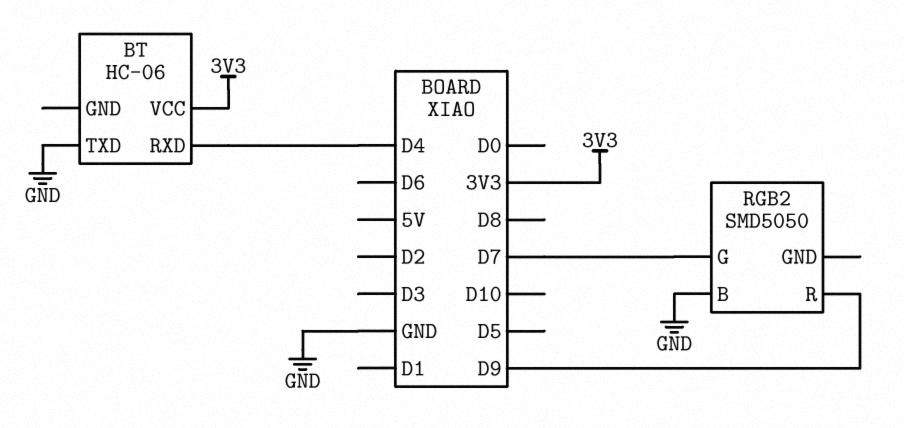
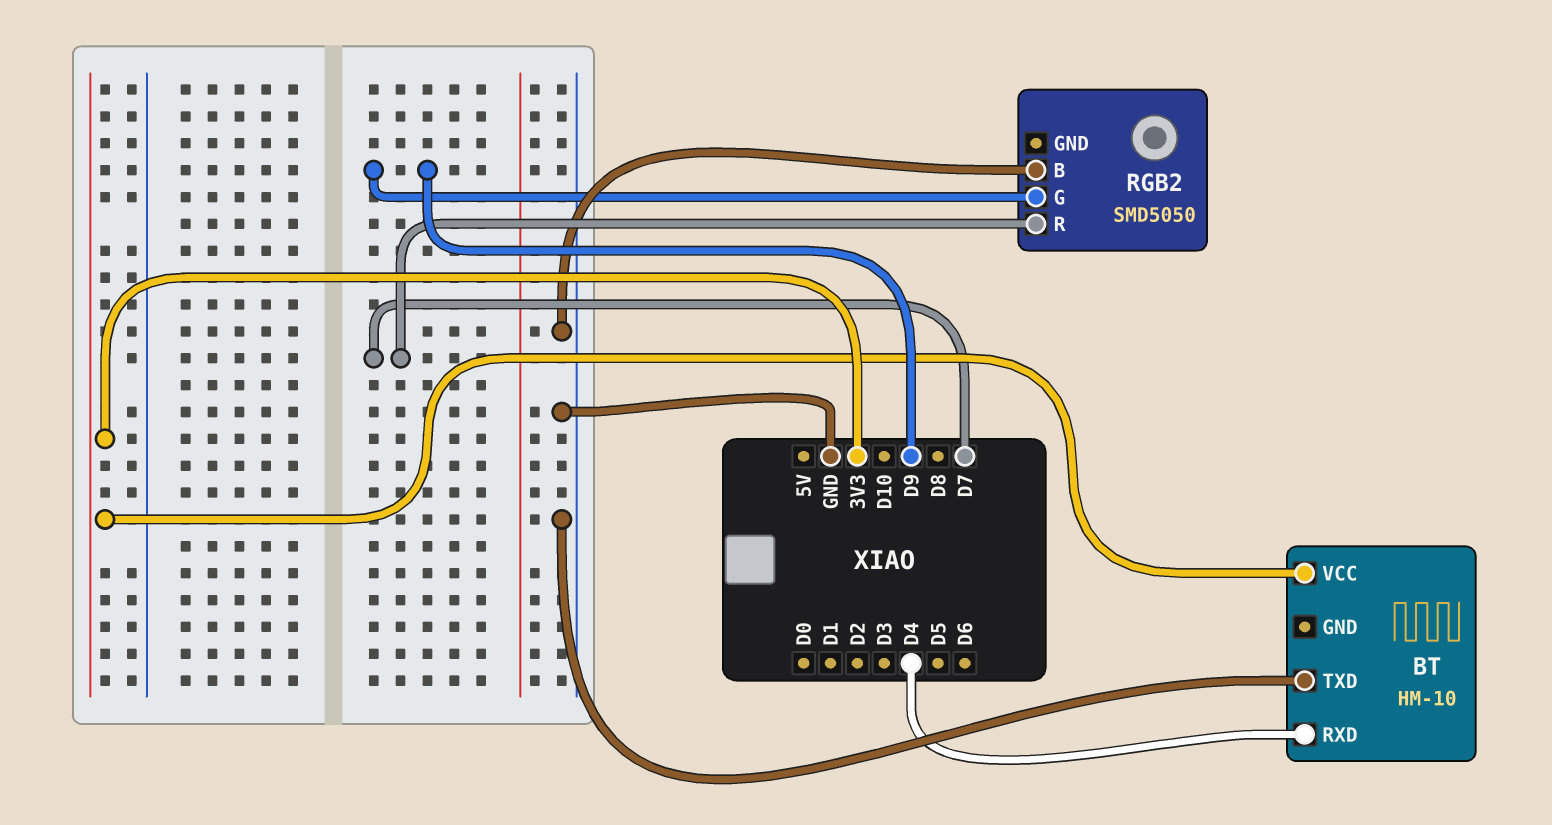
BT: HC-06 -> HM-10
RGB2 pin G: D7 -> D9
RGB2 pin R: D9 -> D7

